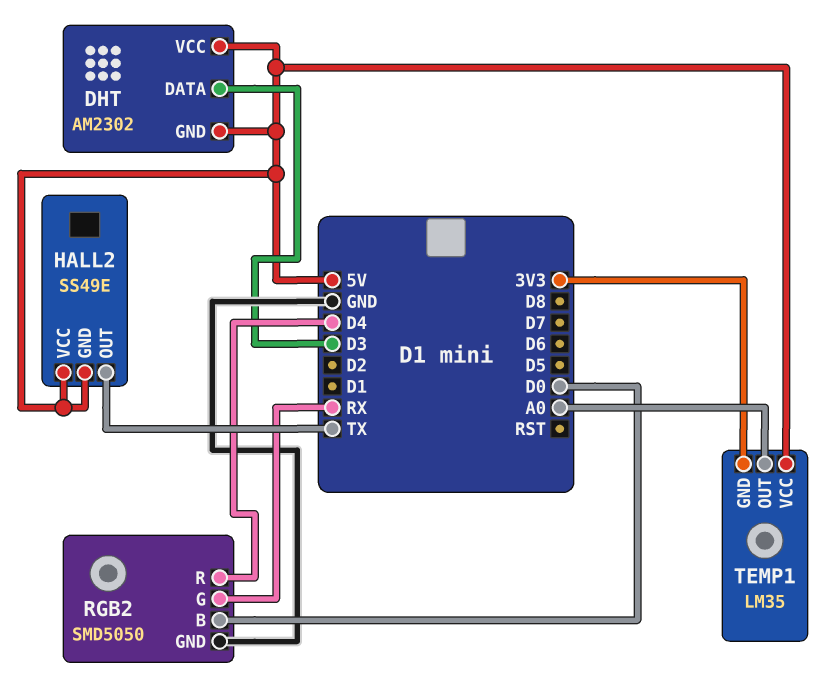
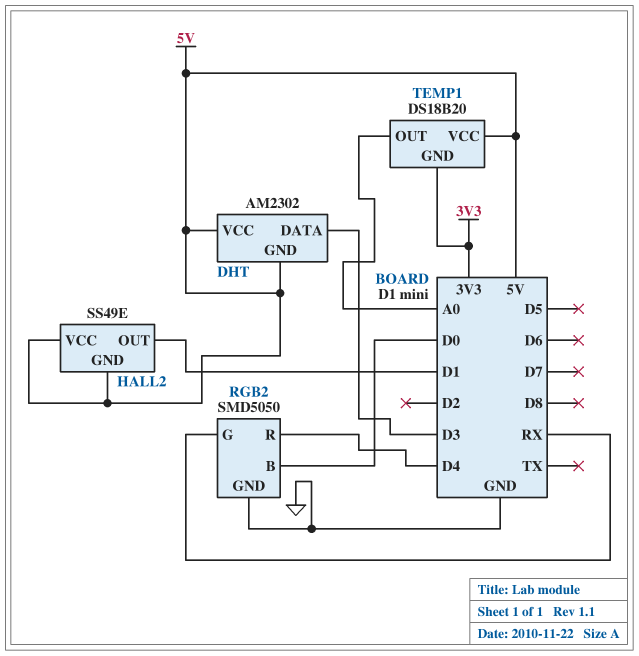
HALL2 pin OUT: TX -> D1
TEMP1: LM35 -> DS18B20

